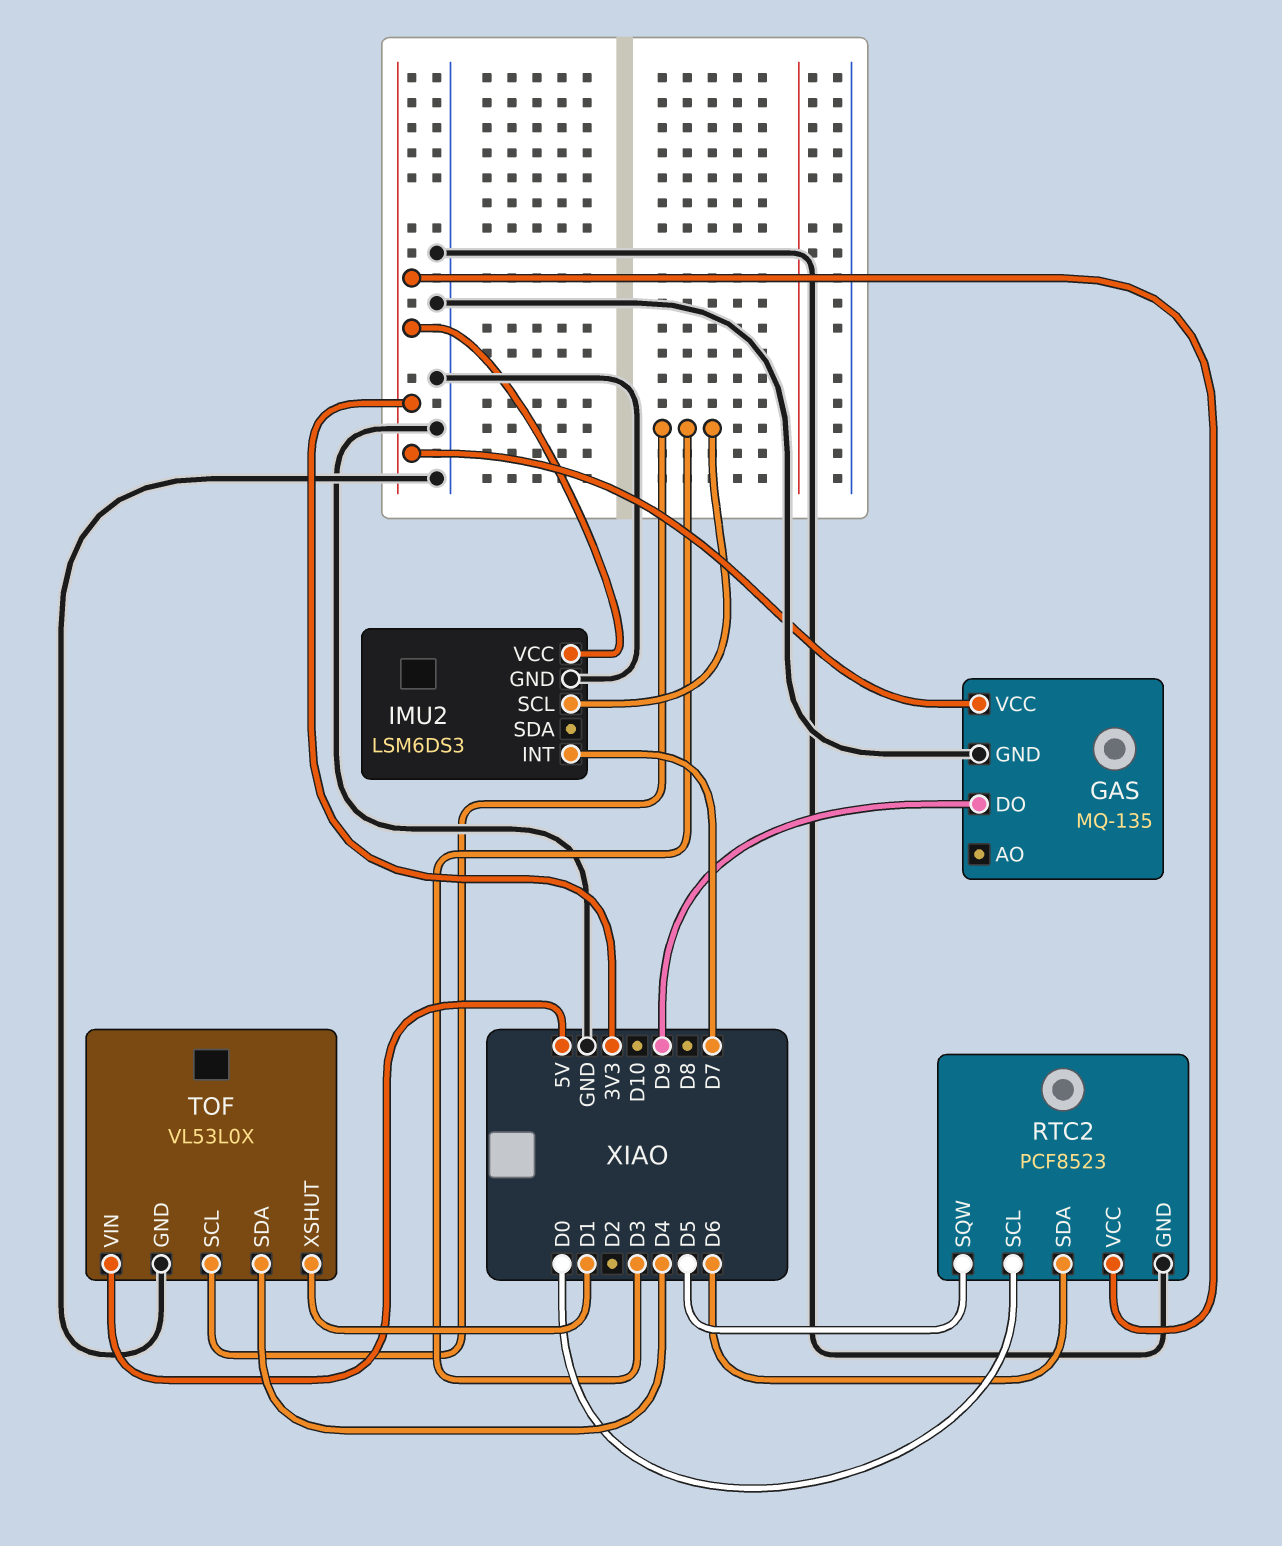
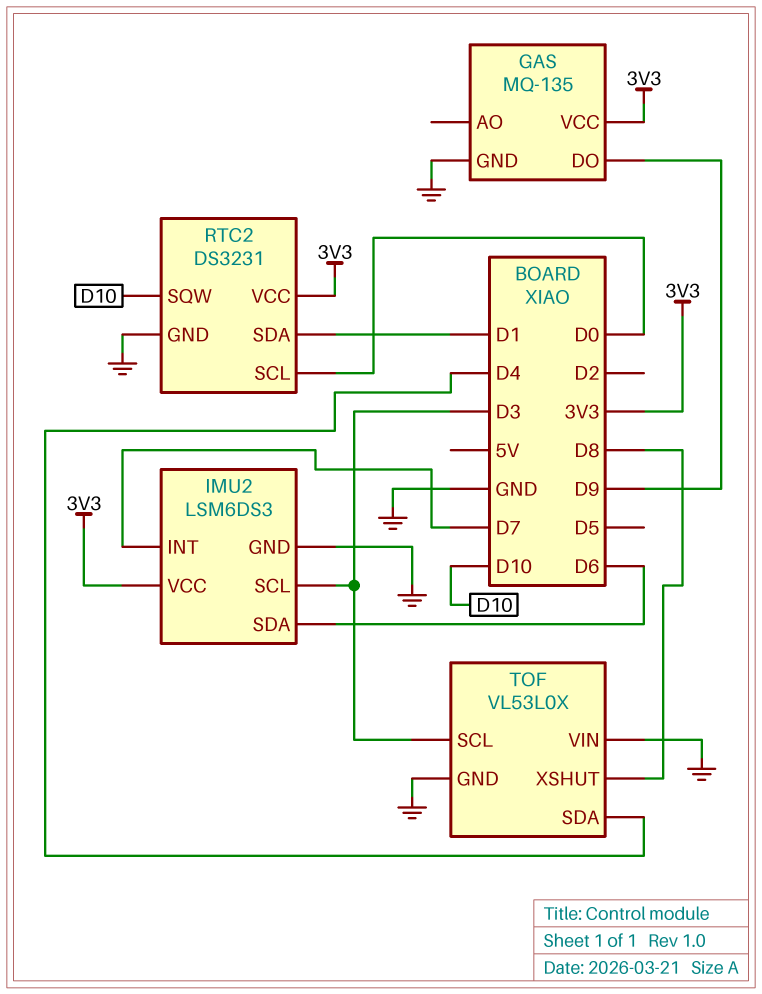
IMU2 pin SDA: none -> D6
RTC2: PCF8523 -> DS3231
RTC2 pin SDA: D6 -> D1
RTC2 pin SQW: D5 -> D10
TOF pin VIN: 5V -> GND
TOF pin XSHUT: D1 -> D8

